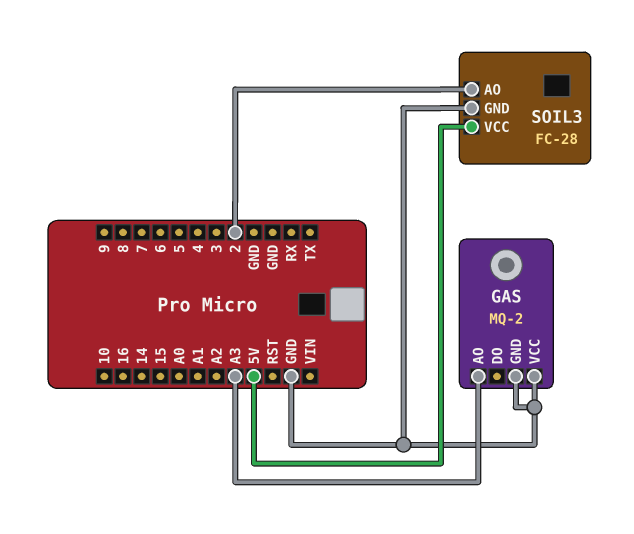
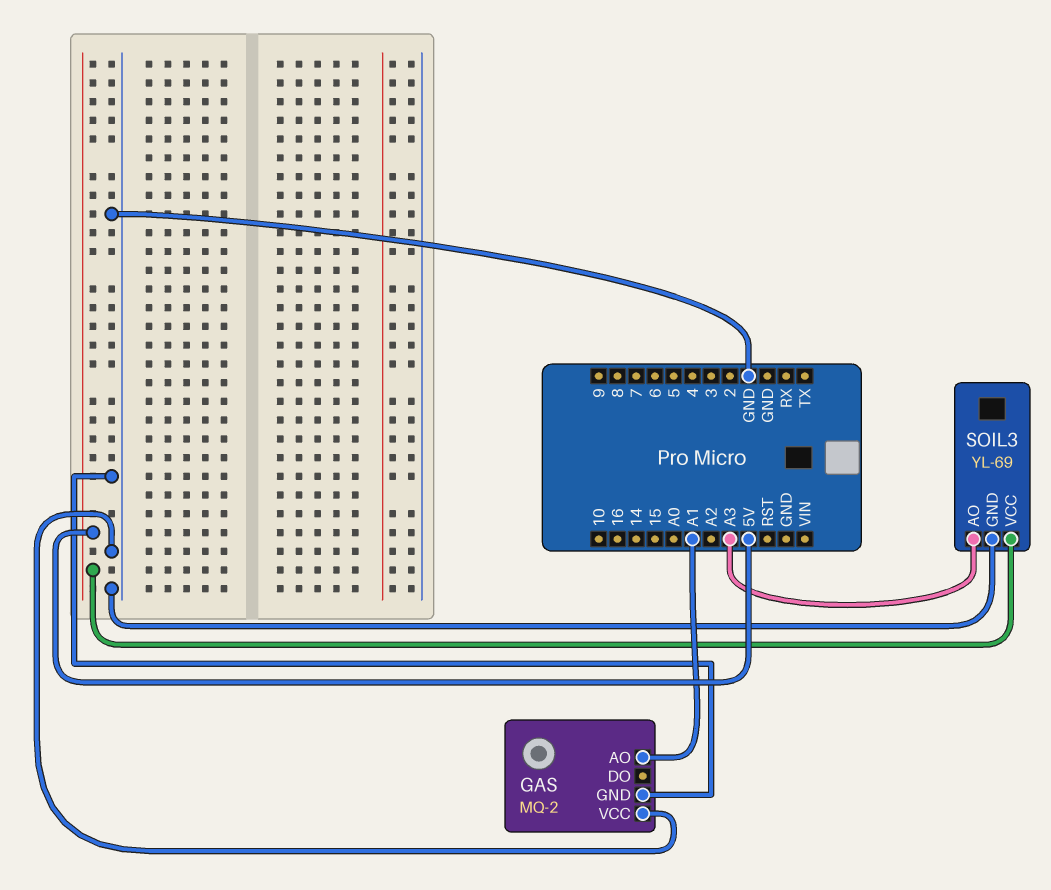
GAS pin AO: A3 -> A1
SOIL3: FC-28 -> YL-69
SOIL3 pin AO: 2 -> A3

